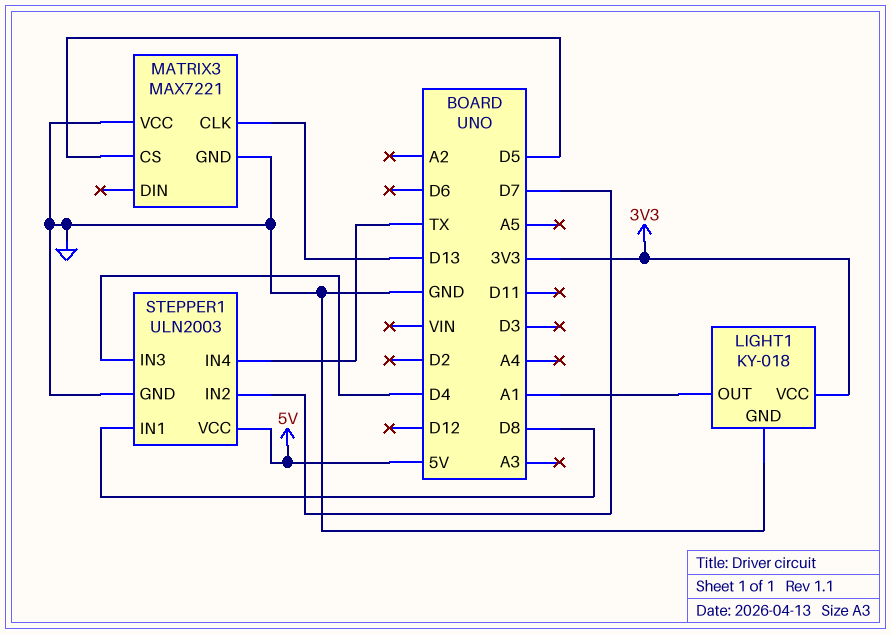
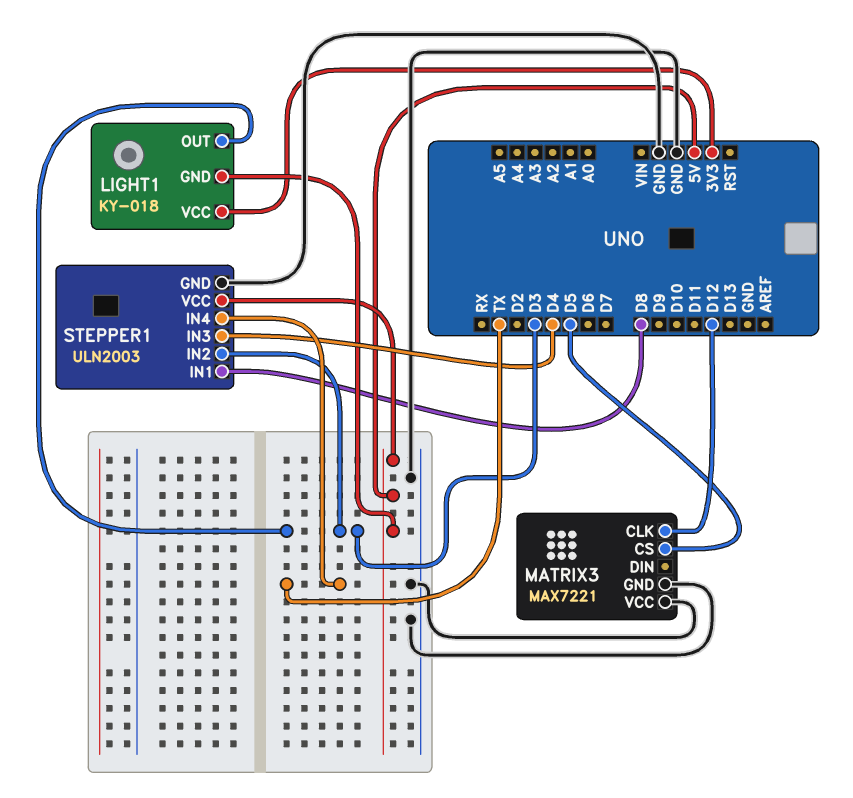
LIGHT1 pin GND: GND -> 5V
LIGHT1 pin OUT: A1 -> D3
MATRIX3 pin CLK: D13 -> D12
STEPPER1 pin IN2: D7 -> D3

